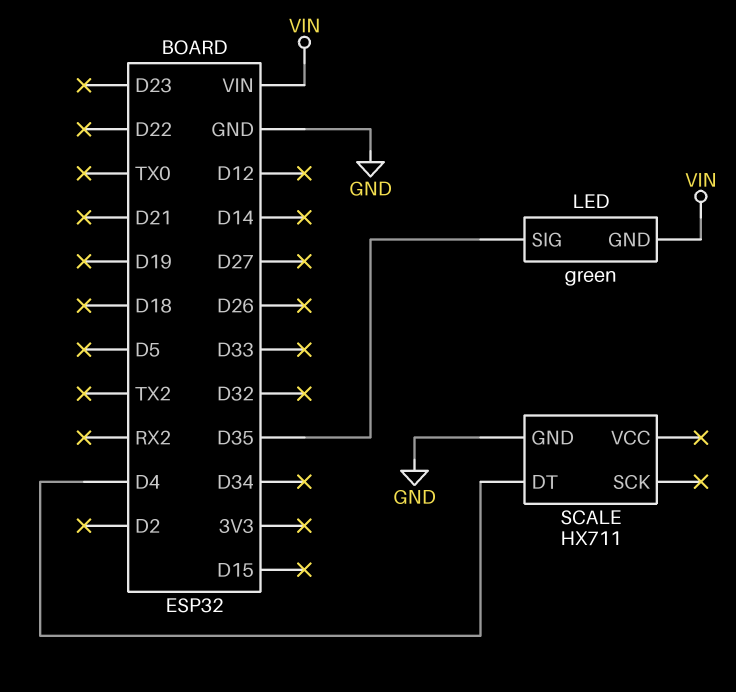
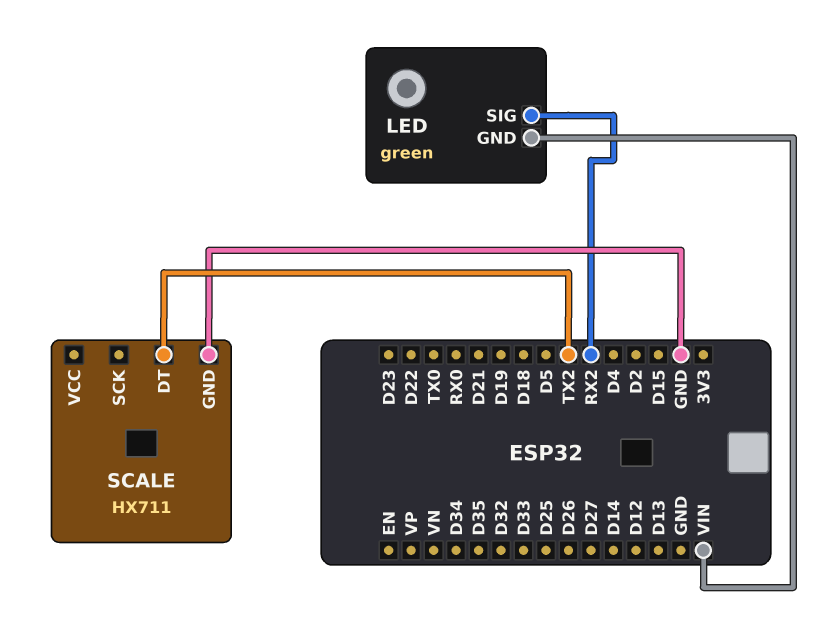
LED pin SIG: D35 -> RX2
SCALE pin DT: D4 -> TX2

